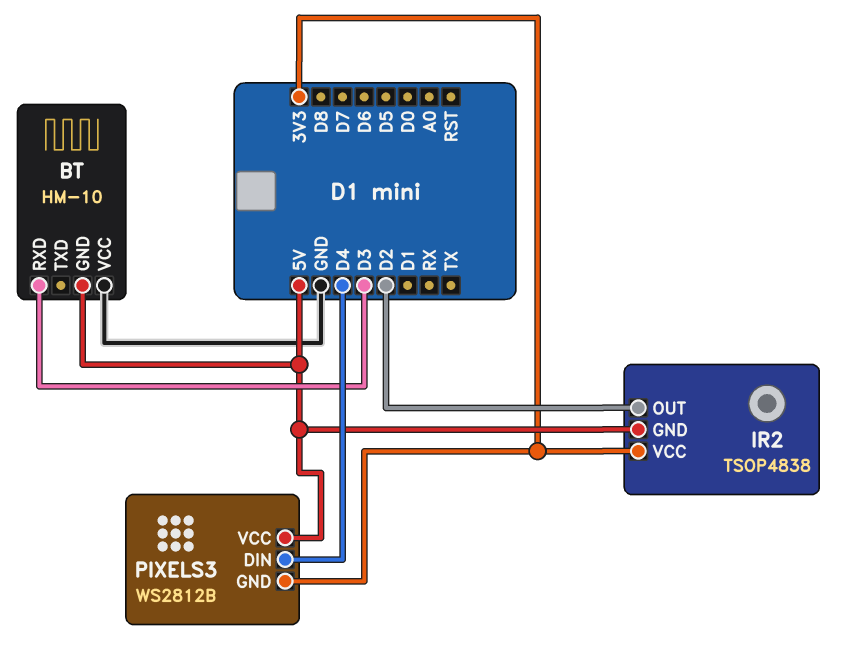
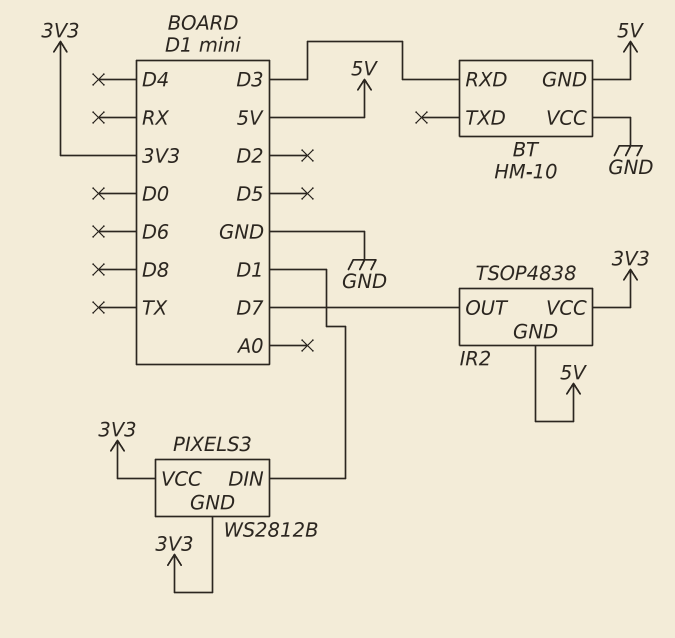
IR2 pin OUT: D2 -> D7
PIXELS3 pin DIN: D4 -> D1
PIXELS3 pin VCC: 5V -> 3V3

